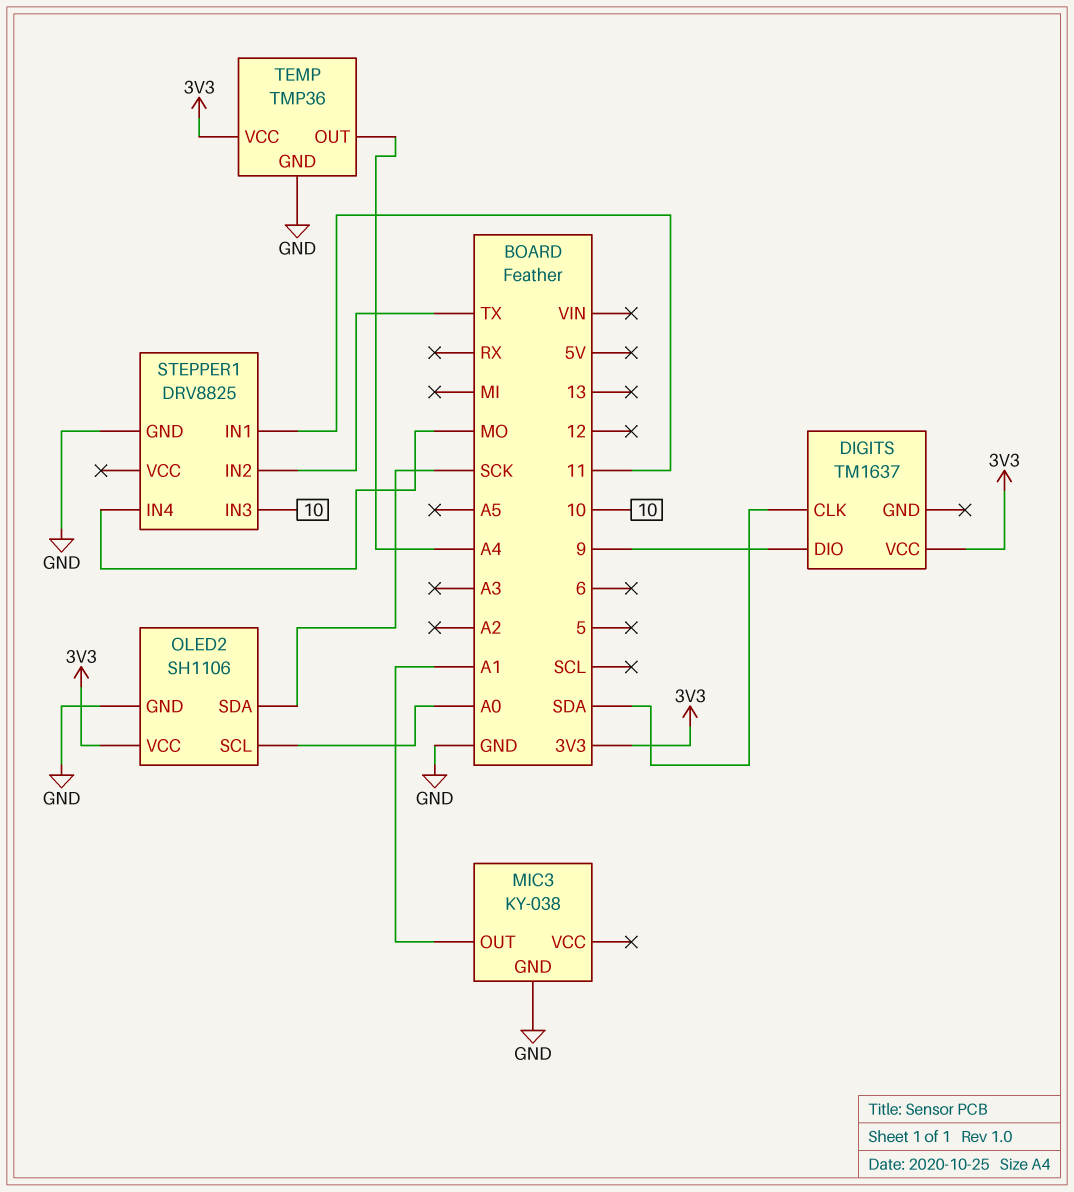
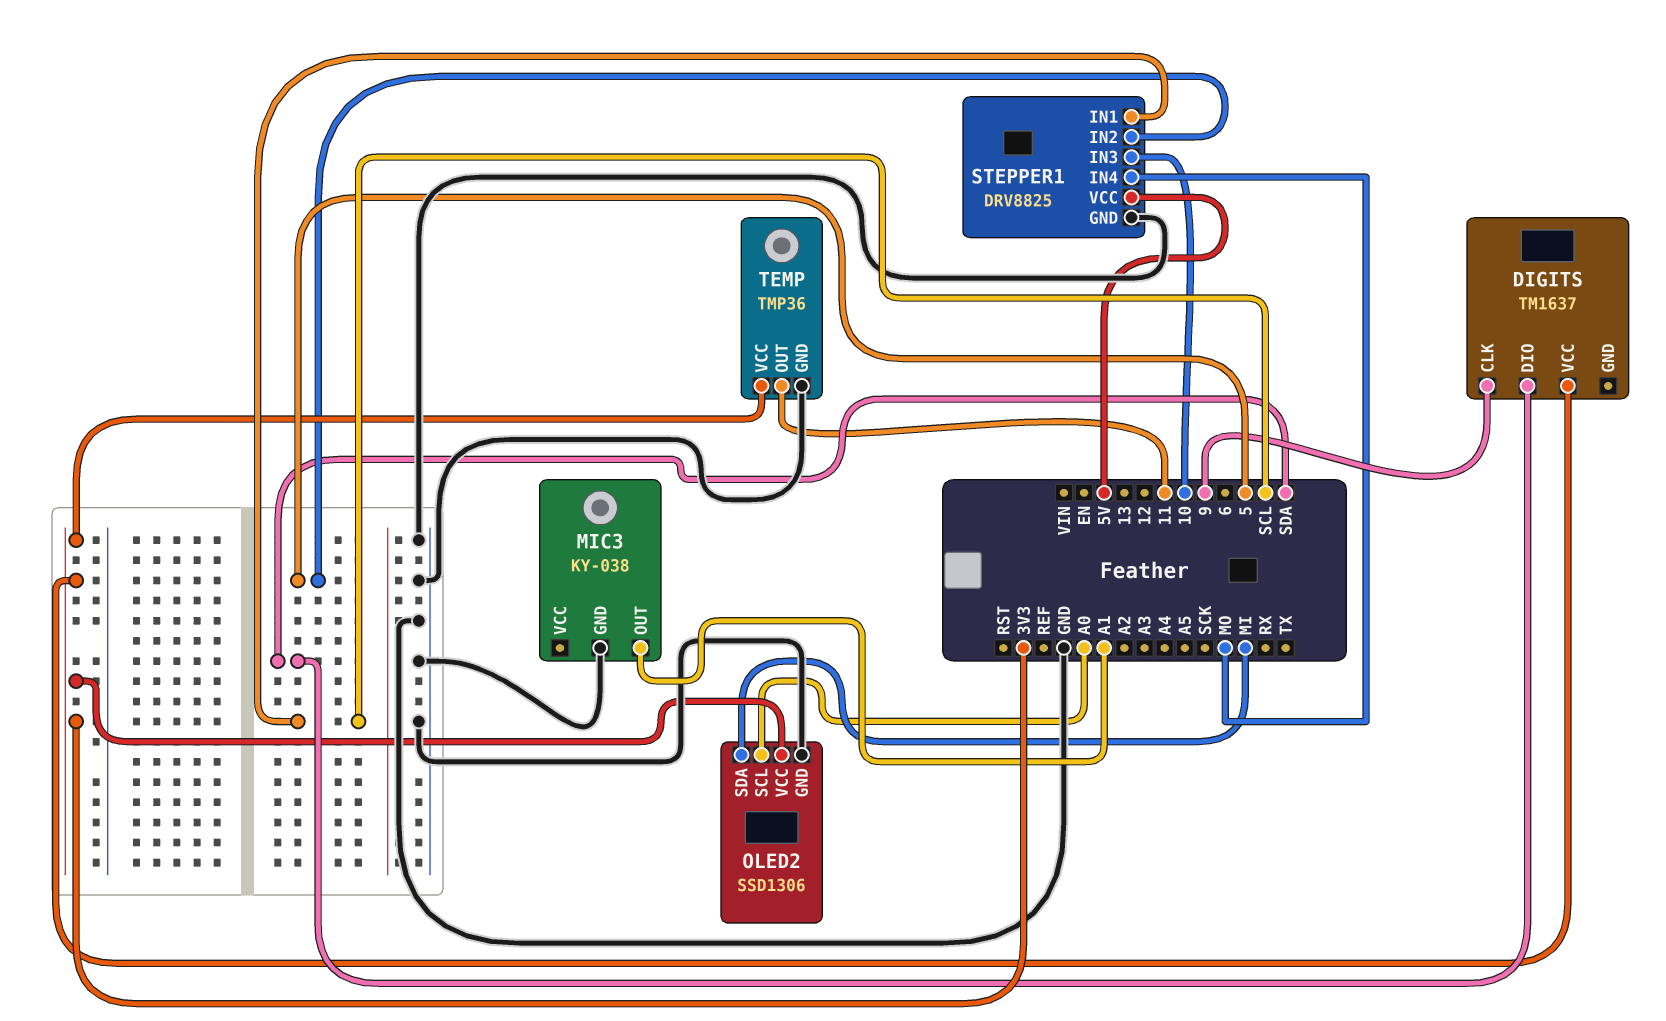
DIGITS pin CLK: SDA -> 9
DIGITS pin DIO: 9 -> SDA
OLED2: SH1106 -> SSD1306
OLED2 pin SDA: SCK -> MI
STEPPER1 pin IN1: 11 -> SCL
STEPPER1 pin IN2: TX -> 5
STEPPER1 pin VCC: none -> 5V
TEMP pin OUT: A4 -> 11

